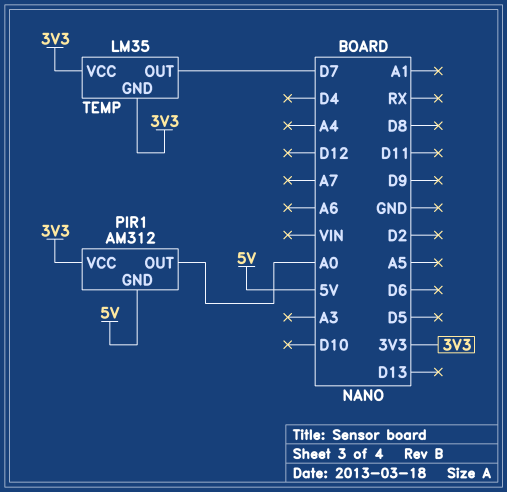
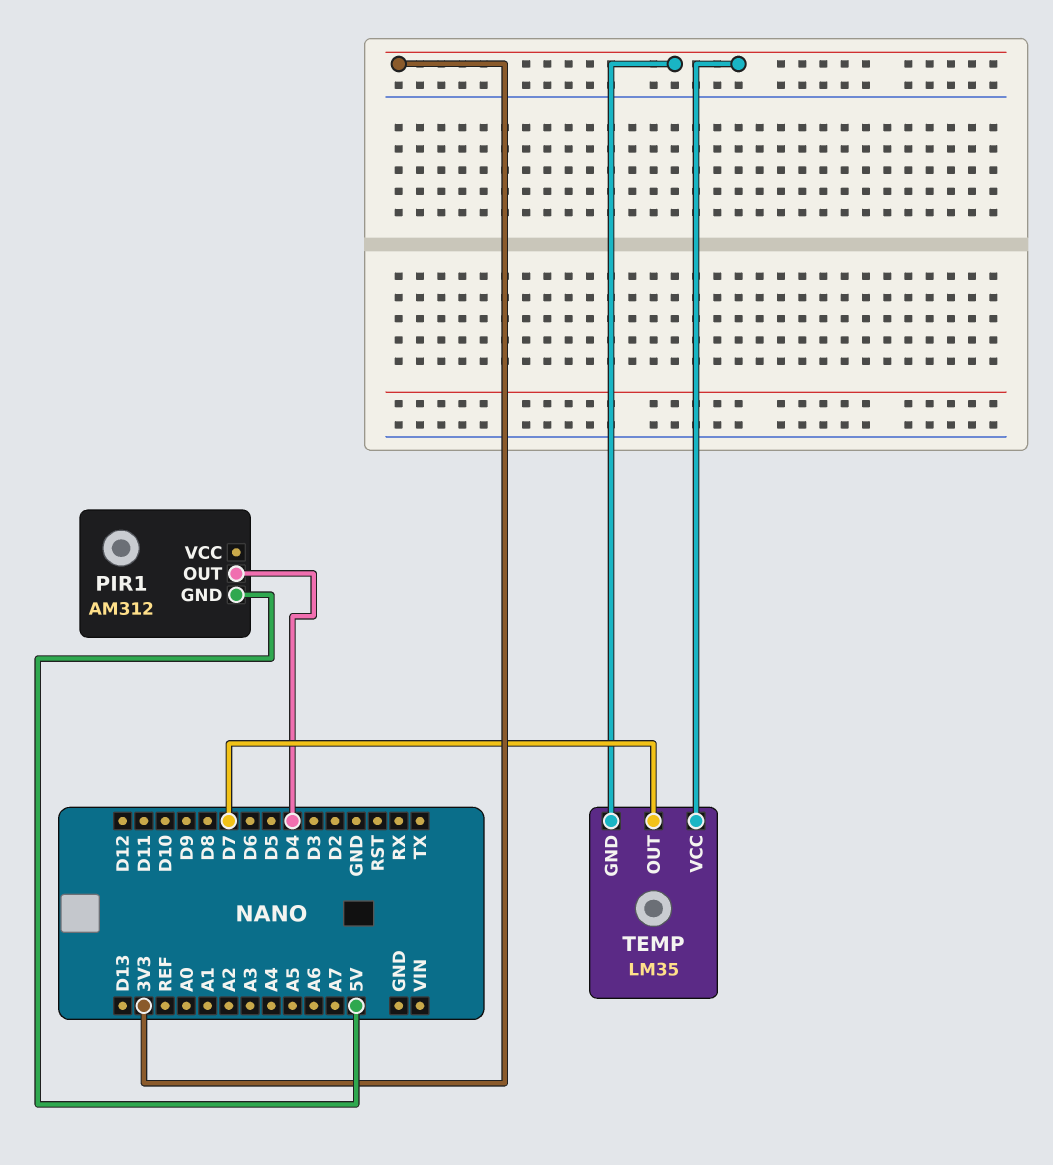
PIR1 pin OUT: A0 -> D4
PIR1 pin VCC: 3V3 -> none

